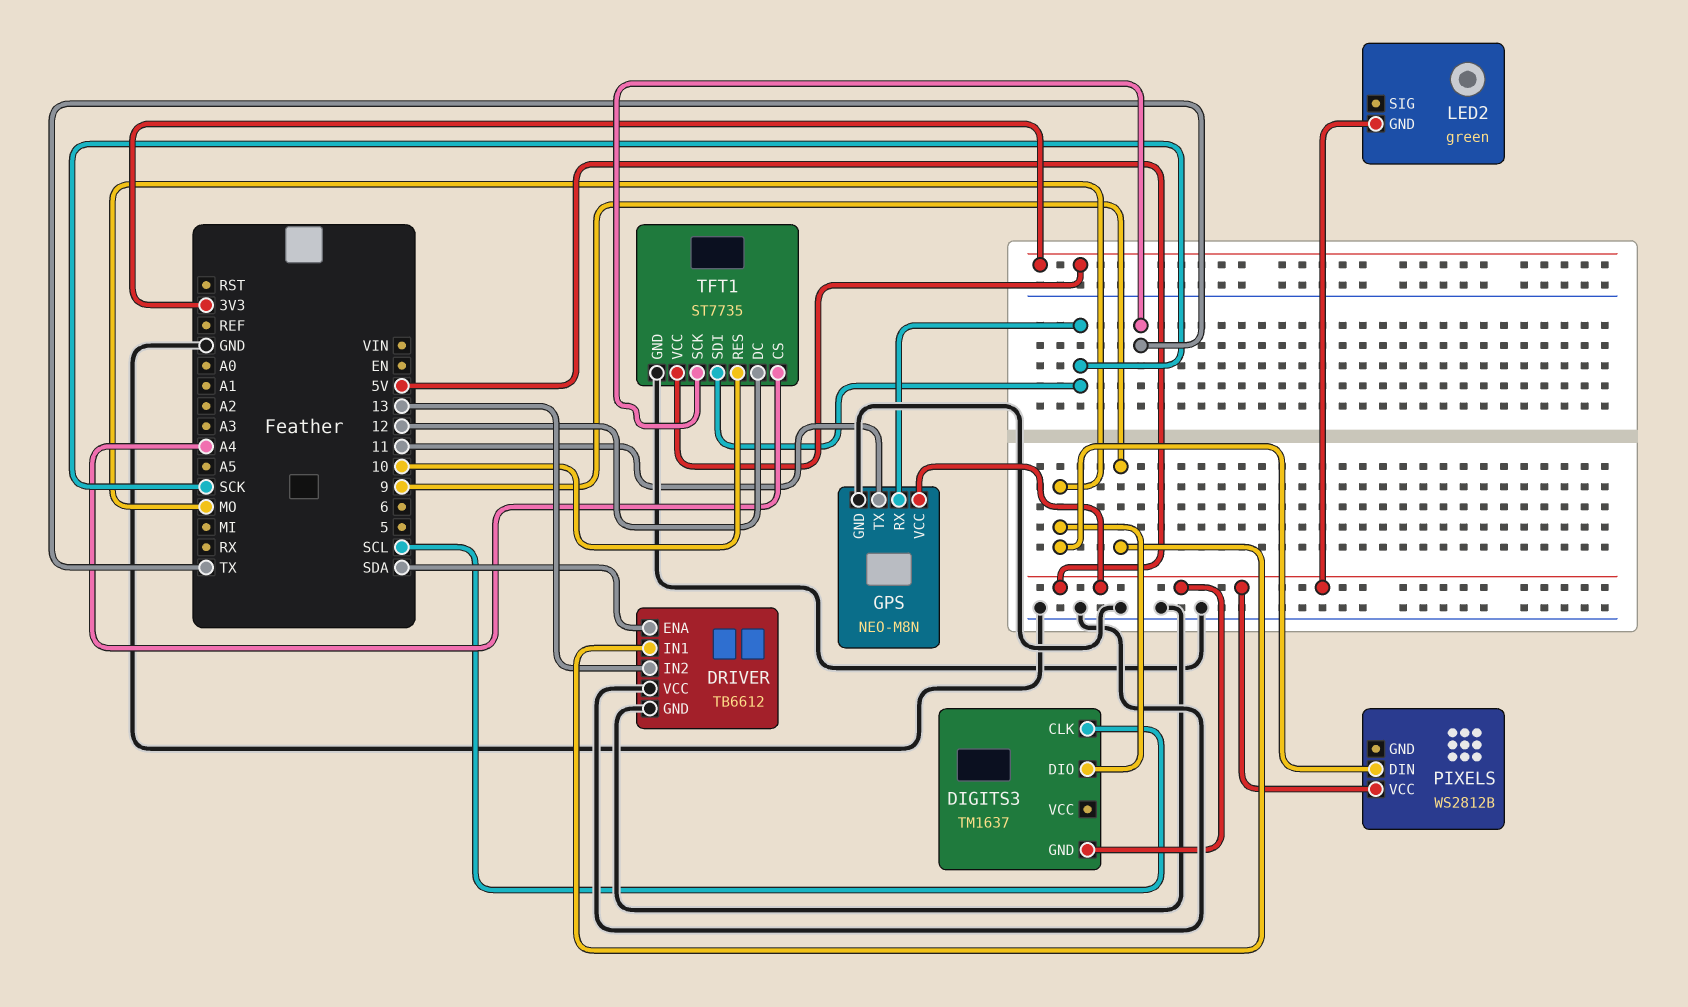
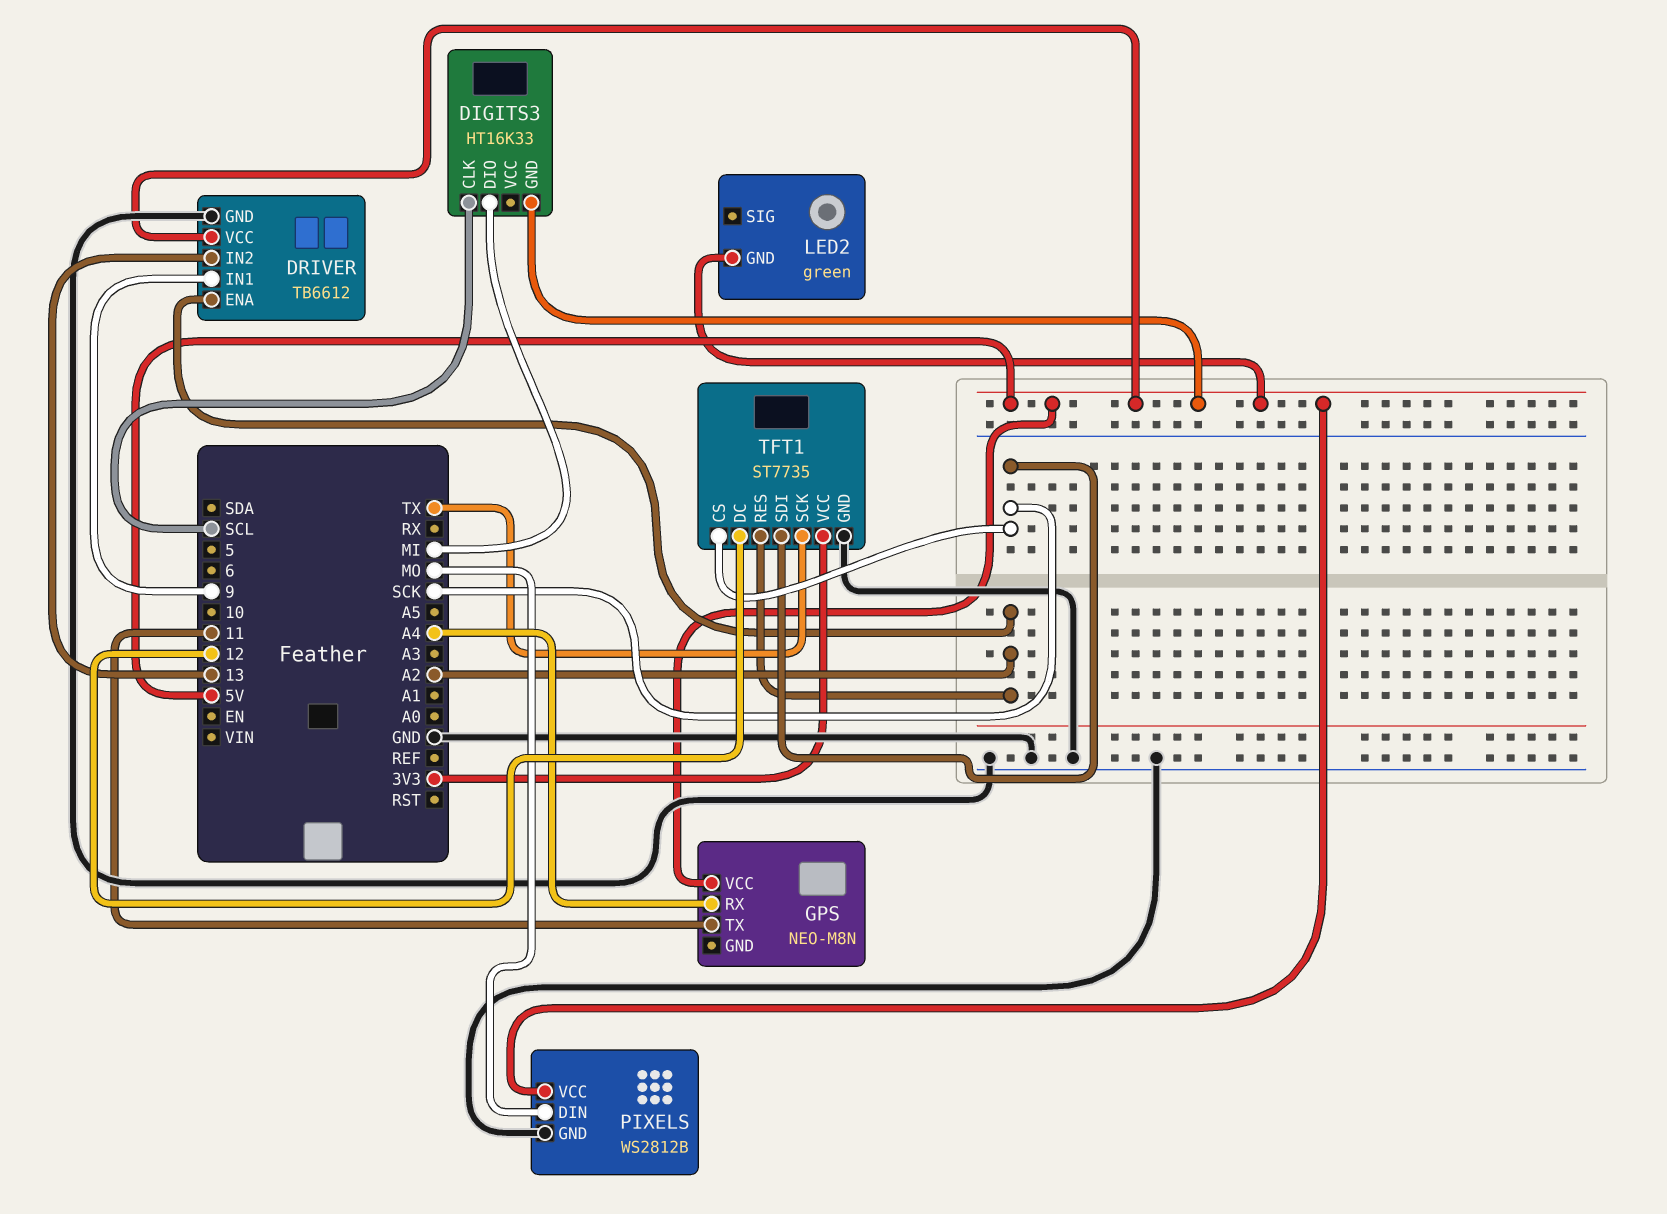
DIGITS3: TM1637 -> HT16K33
DIGITS3 pin DIO: MO -> MI
DRIVER pin ENA: SDA -> A2
DRIVER pin VCC: GND -> 5V
GPS pin GND: GND -> none
GPS pin RX: SCK -> A4
PIXELS pin GND: none -> GND
TFT1 pin CS: A4 -> SCK
TFT1 pin RES: 10 -> A2

